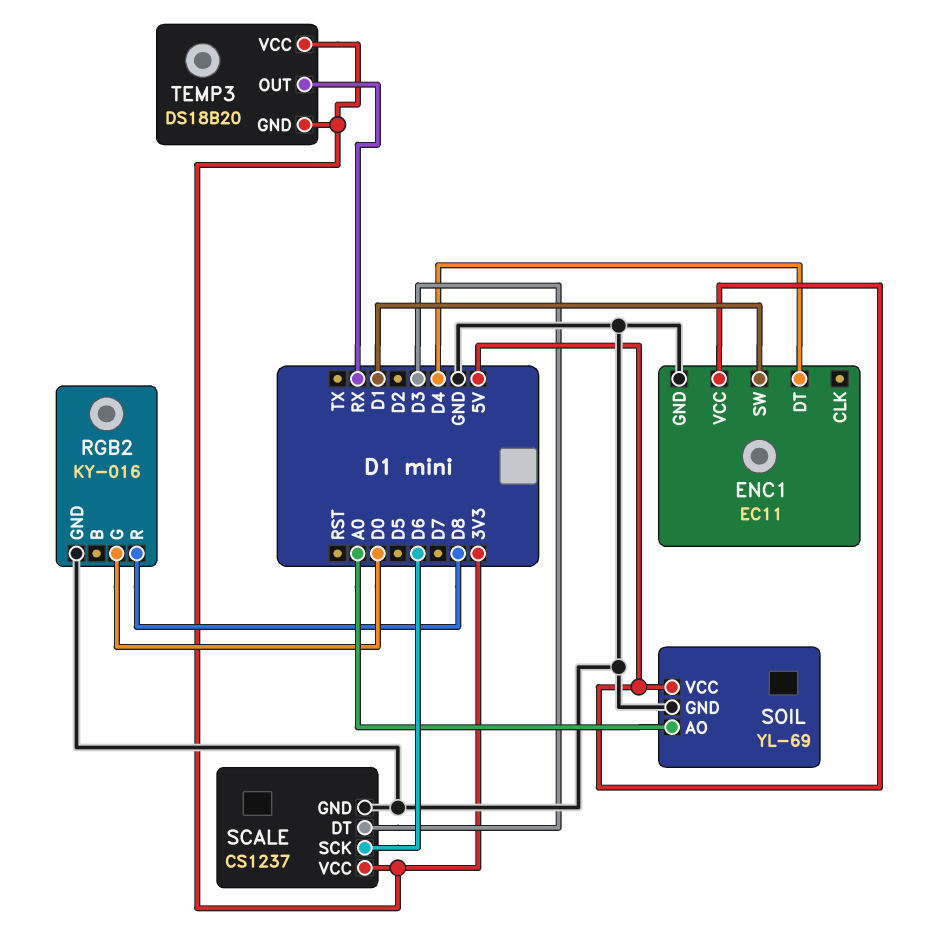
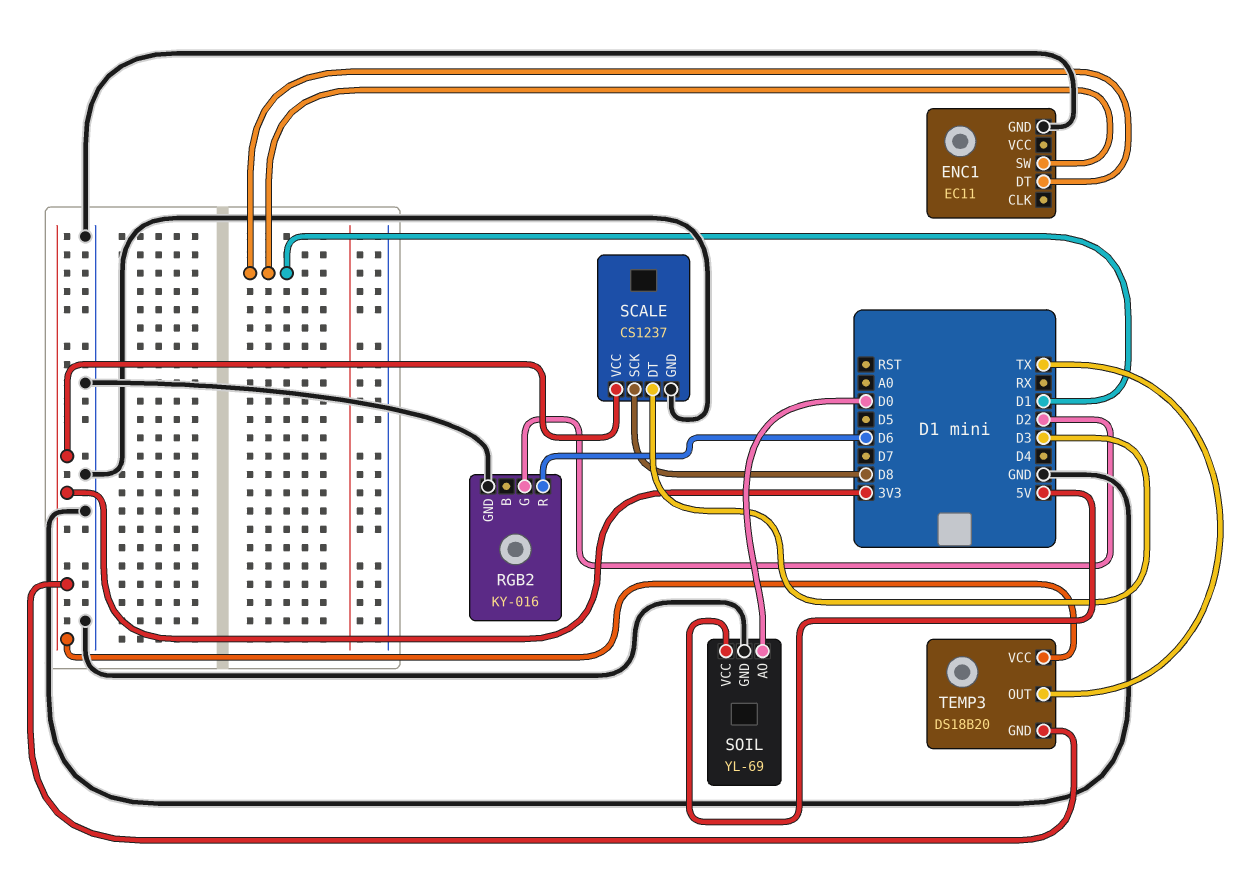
ENC1 pin DT: D4 -> D1
ENC1 pin VCC: 5V -> none
RGB2 pin G: D0 -> D2
RGB2 pin R: D8 -> D6
SCALE pin SCK: D6 -> D8
SOIL pin AO: A0 -> D0
TEMP3 pin OUT: RX -> TX

